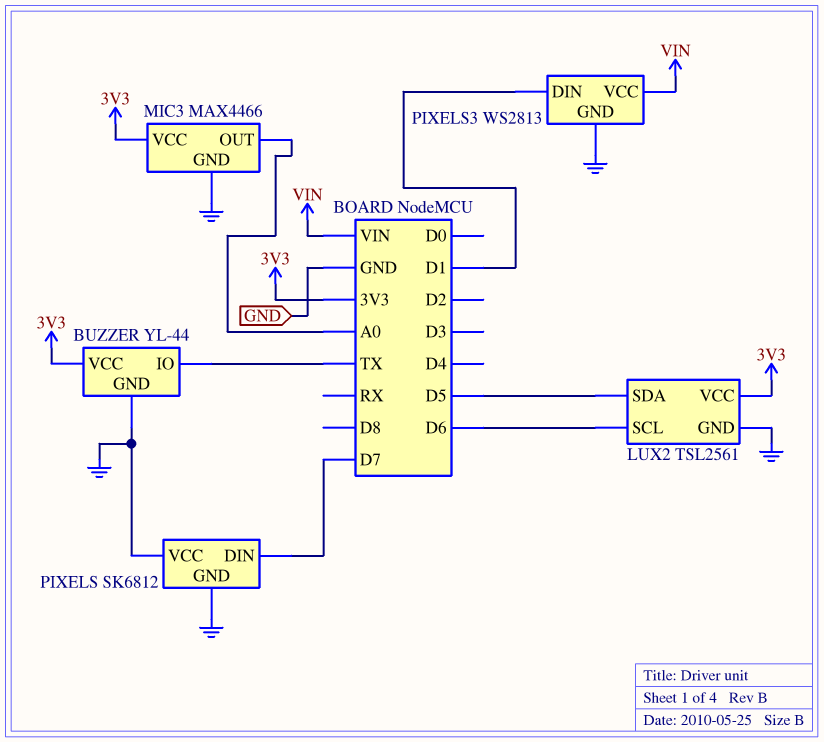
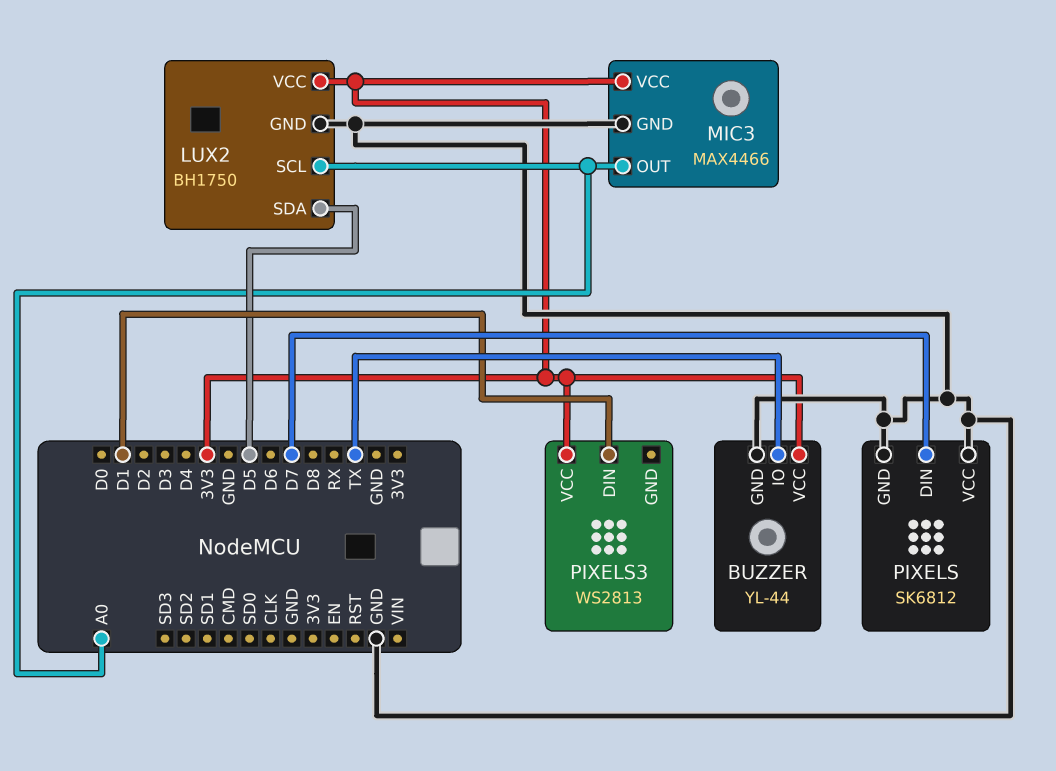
LUX2: TSL2561 -> BH1750
LUX2 pin SCL: D6 -> A0
PIXELS3 pin GND: GND -> none
PIXELS3 pin VCC: VIN -> 3V3

